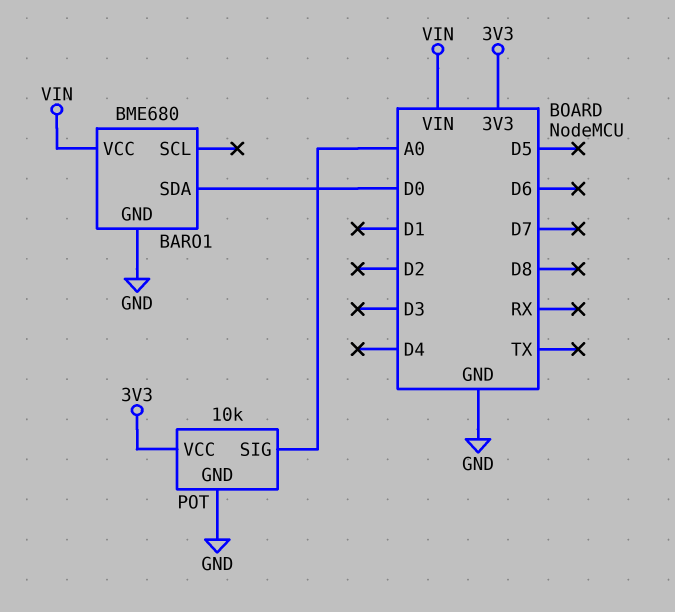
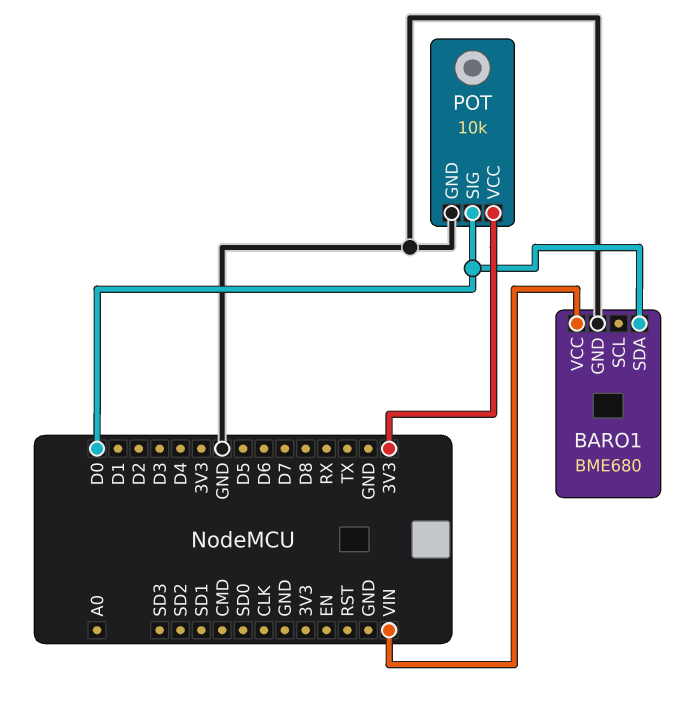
POT pin SIG: A0 -> D0

